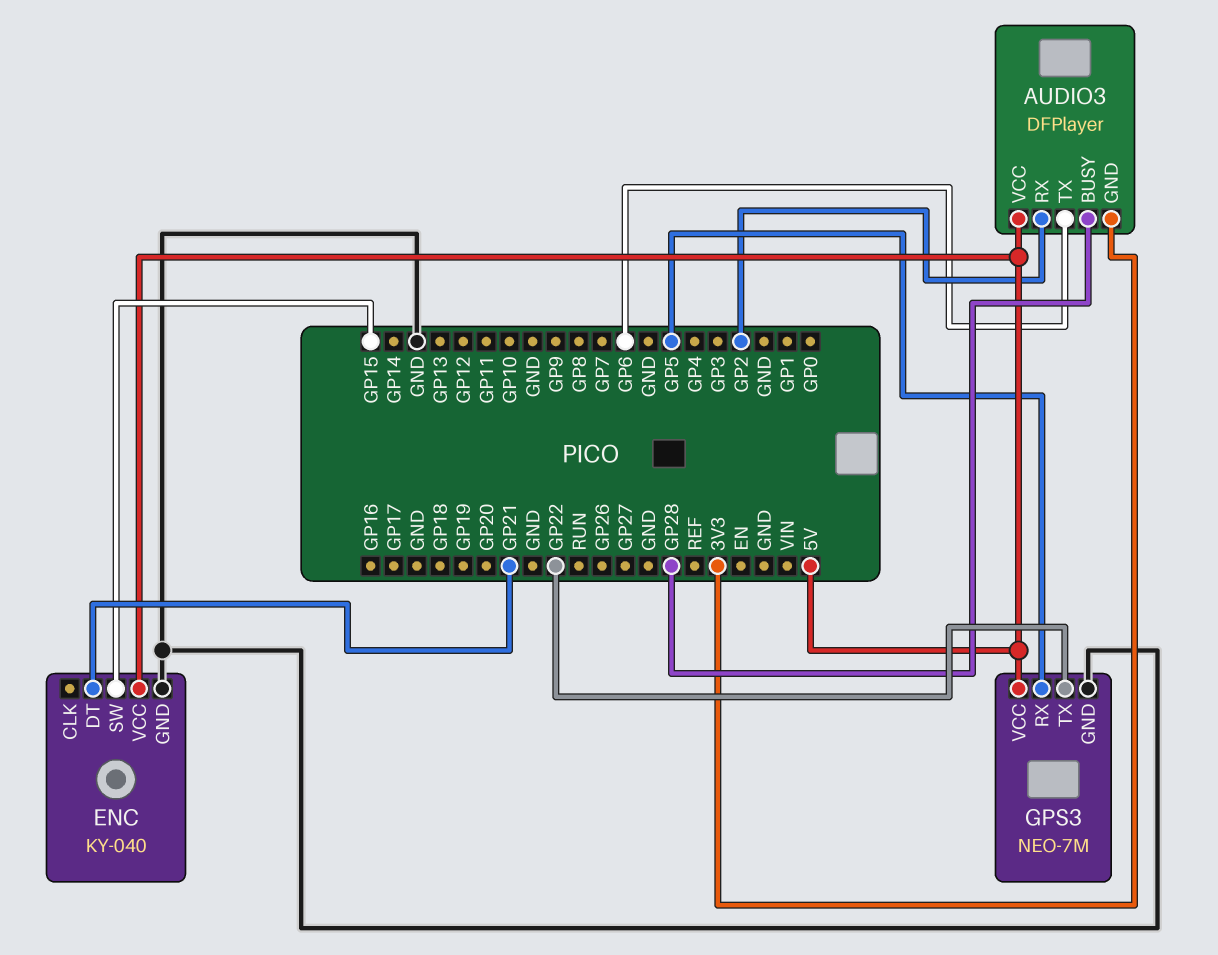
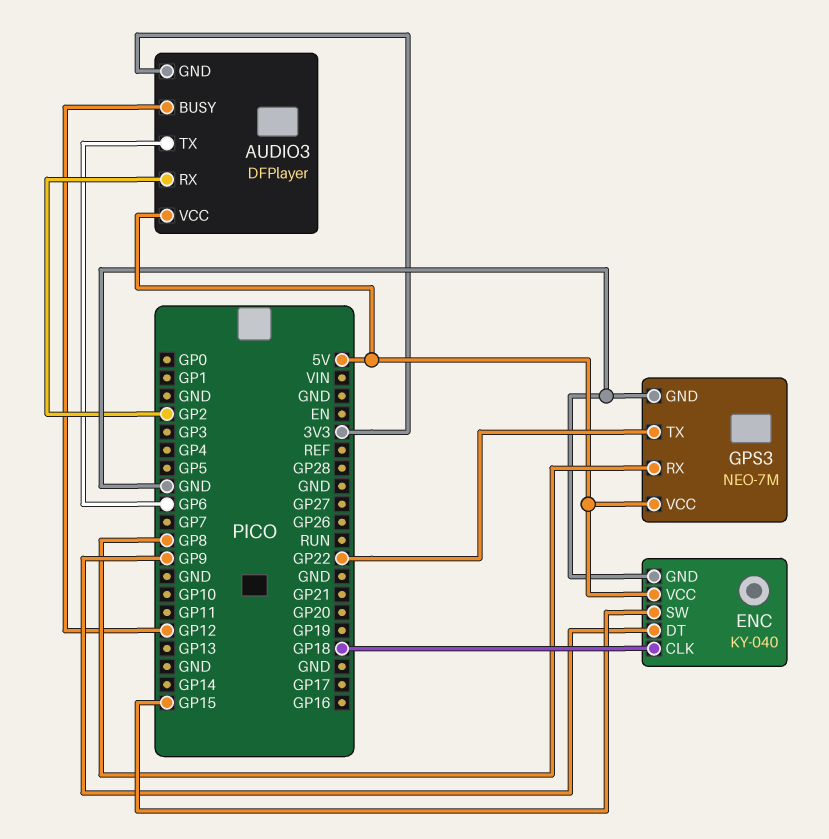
AUDIO3 pin BUSY: GP28 -> GP12
ENC pin CLK: none -> GP18
ENC pin DT: GP21 -> GP9
GPS3 pin RX: GP5 -> GP8

